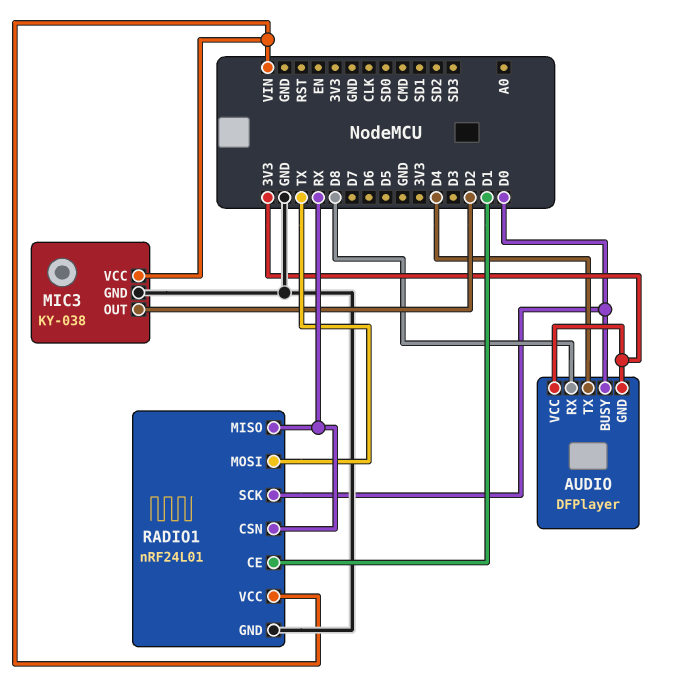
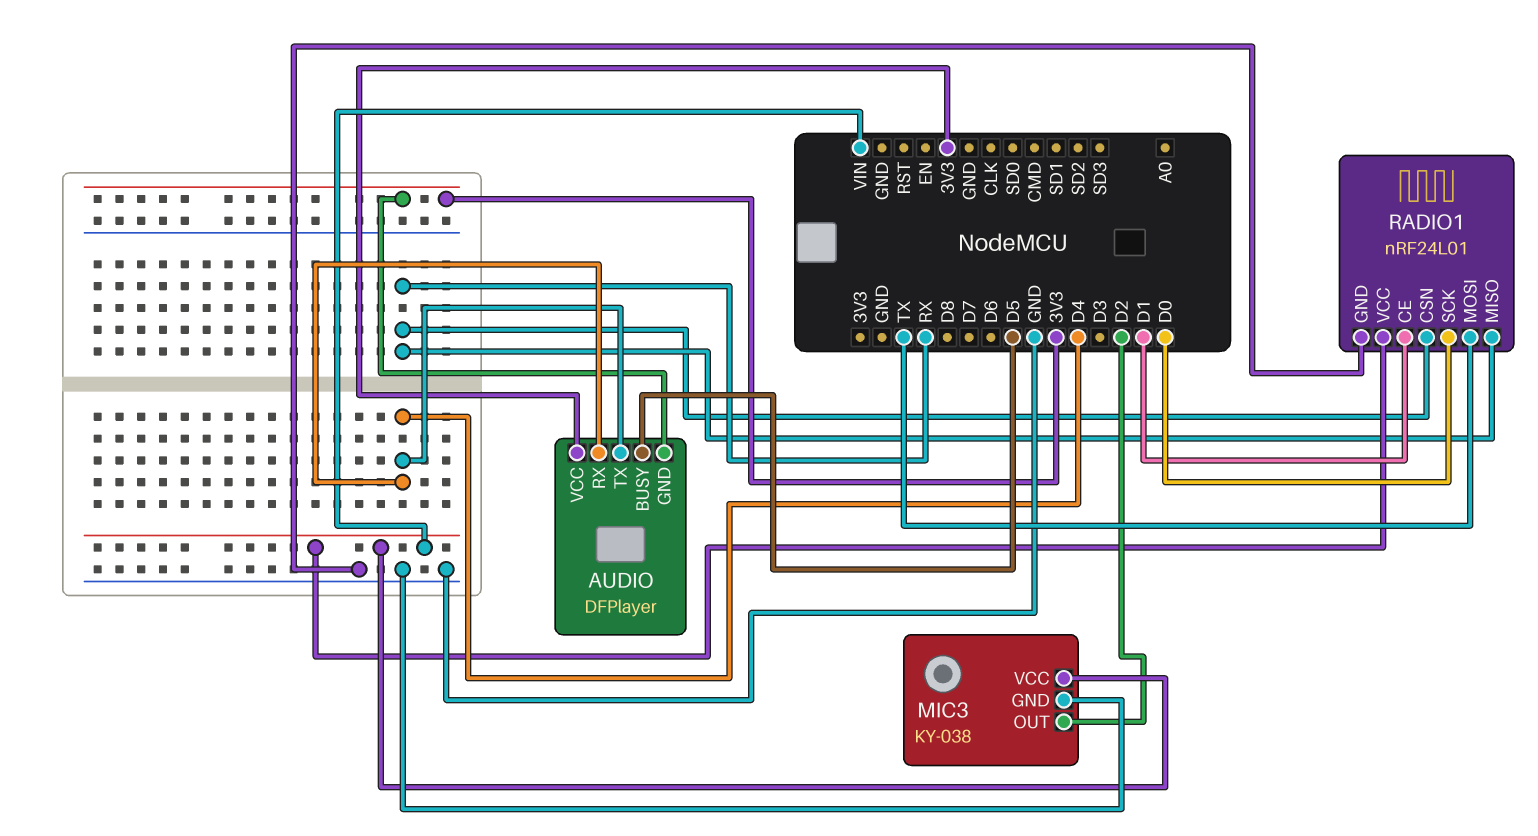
AUDIO pin BUSY: D0 -> D5
AUDIO pin RX: D8 -> D4

